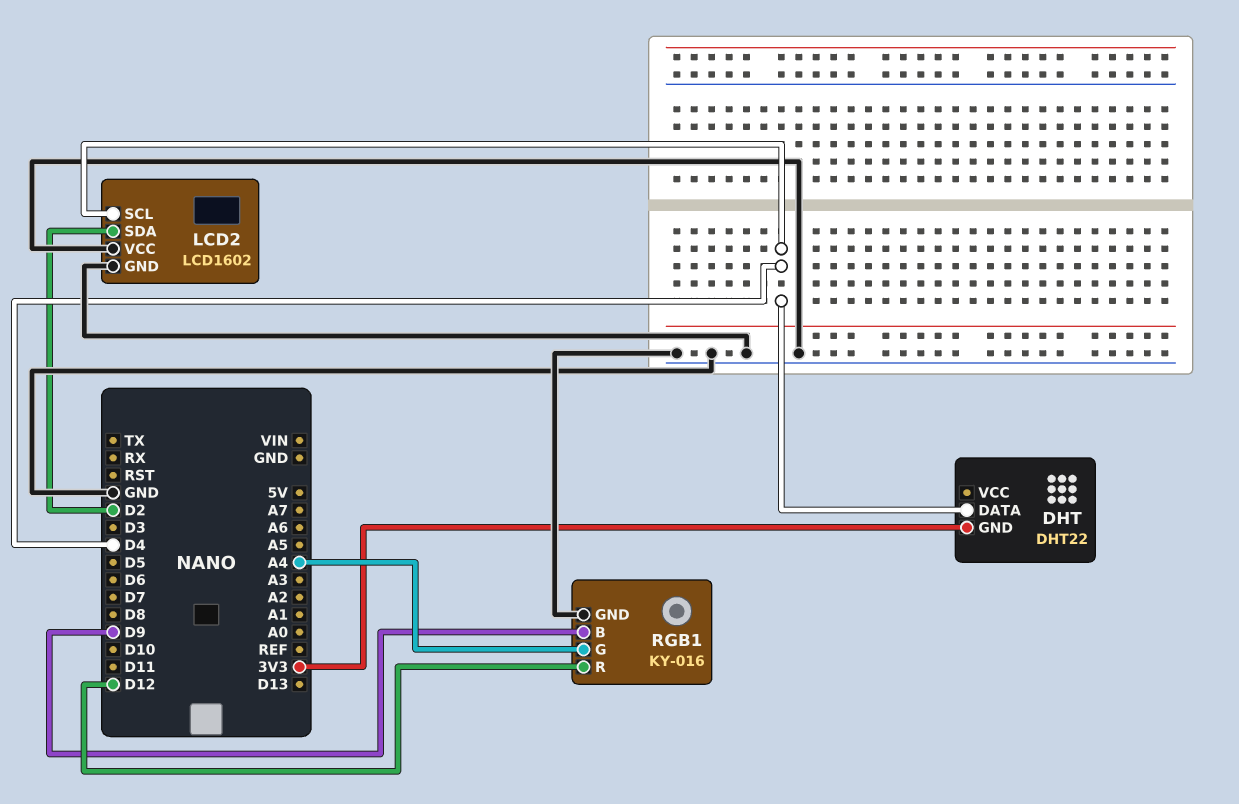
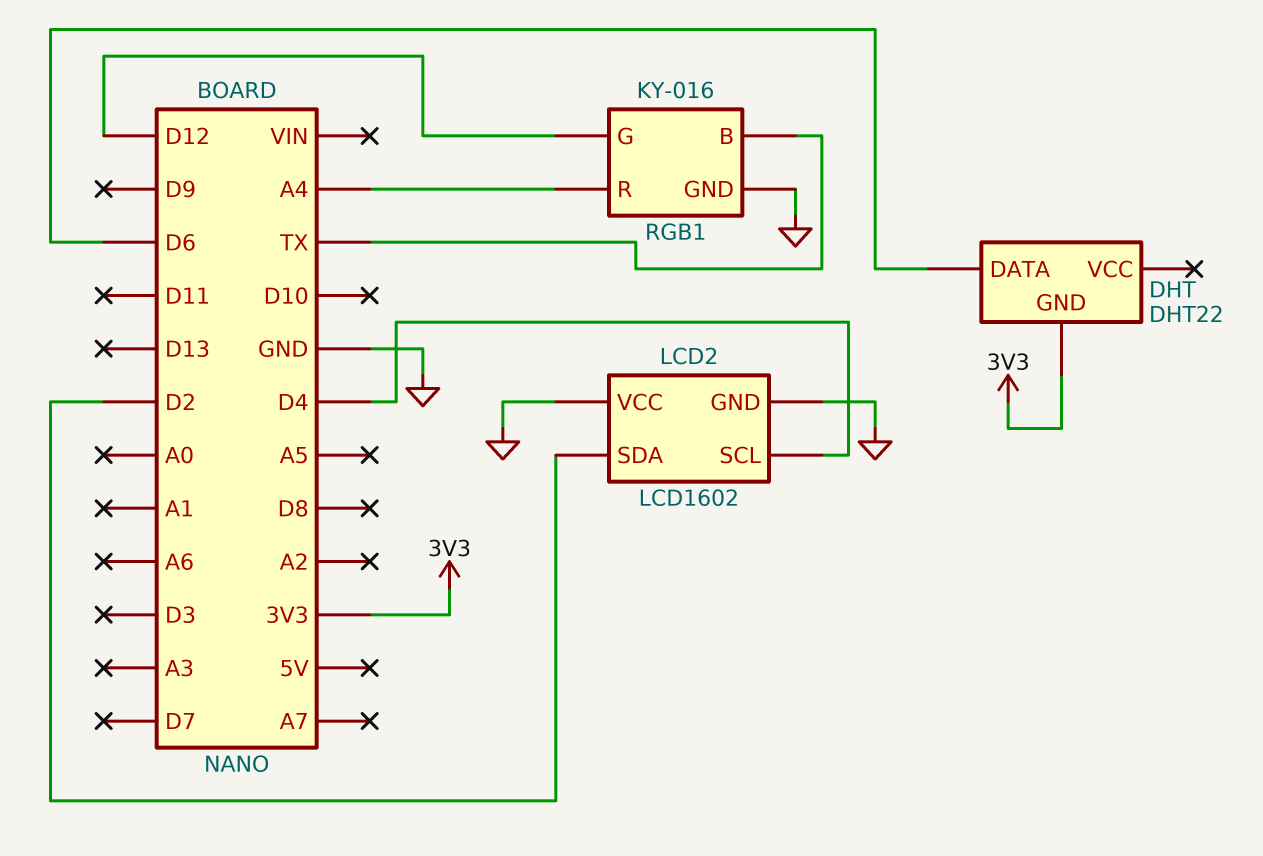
DHT pin DATA: D4 -> D6
RGB1 pin B: D9 -> TX
RGB1 pin G: A4 -> D12
RGB1 pin R: D12 -> A4

